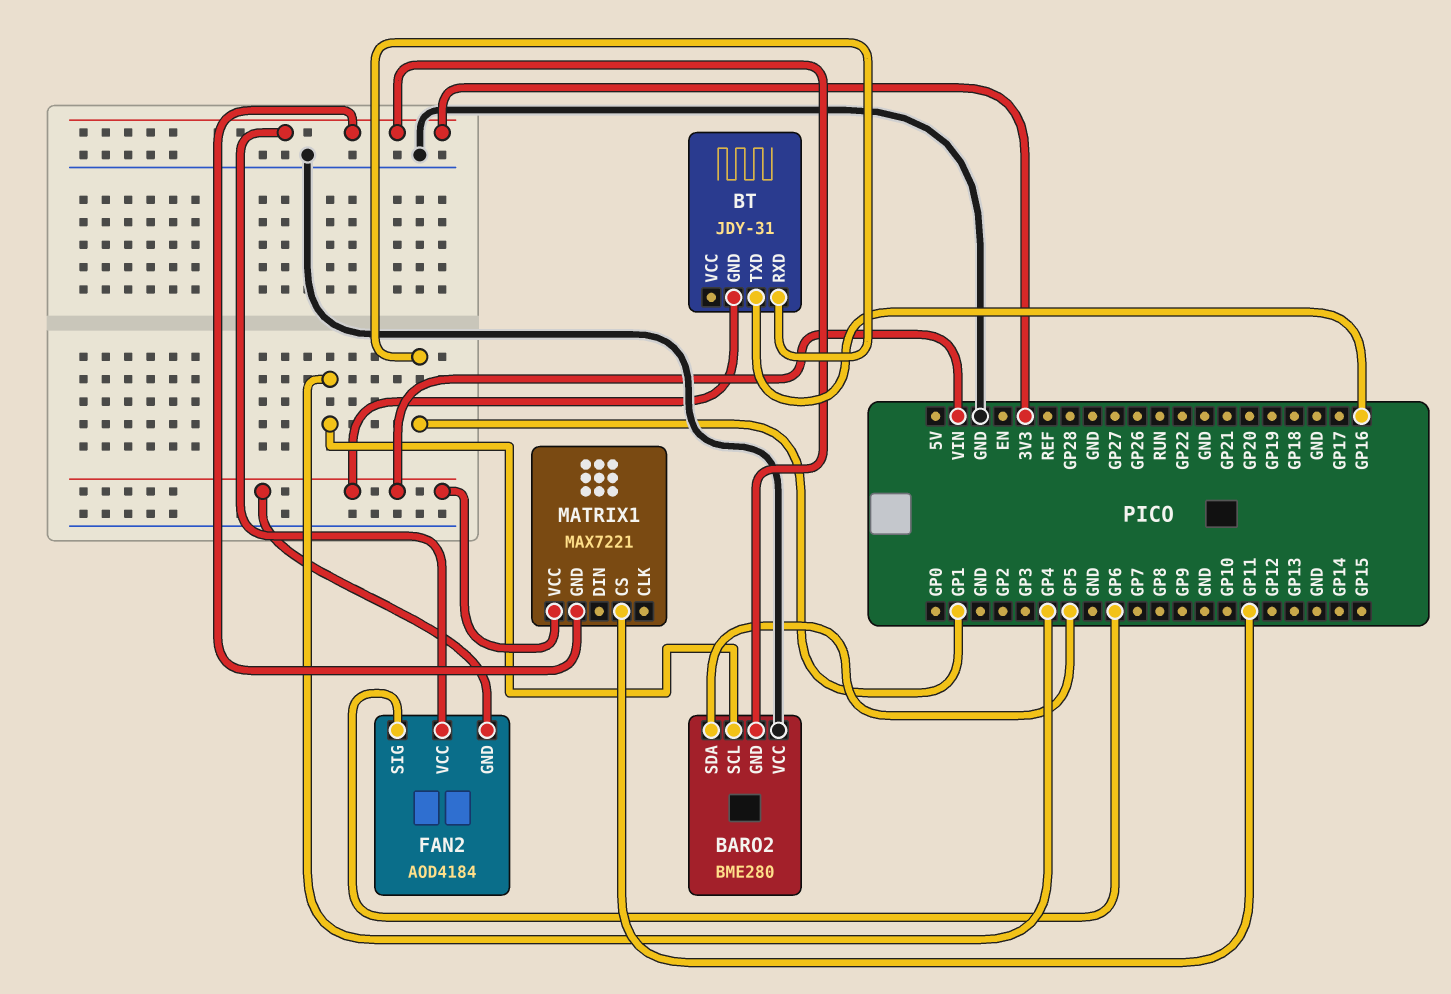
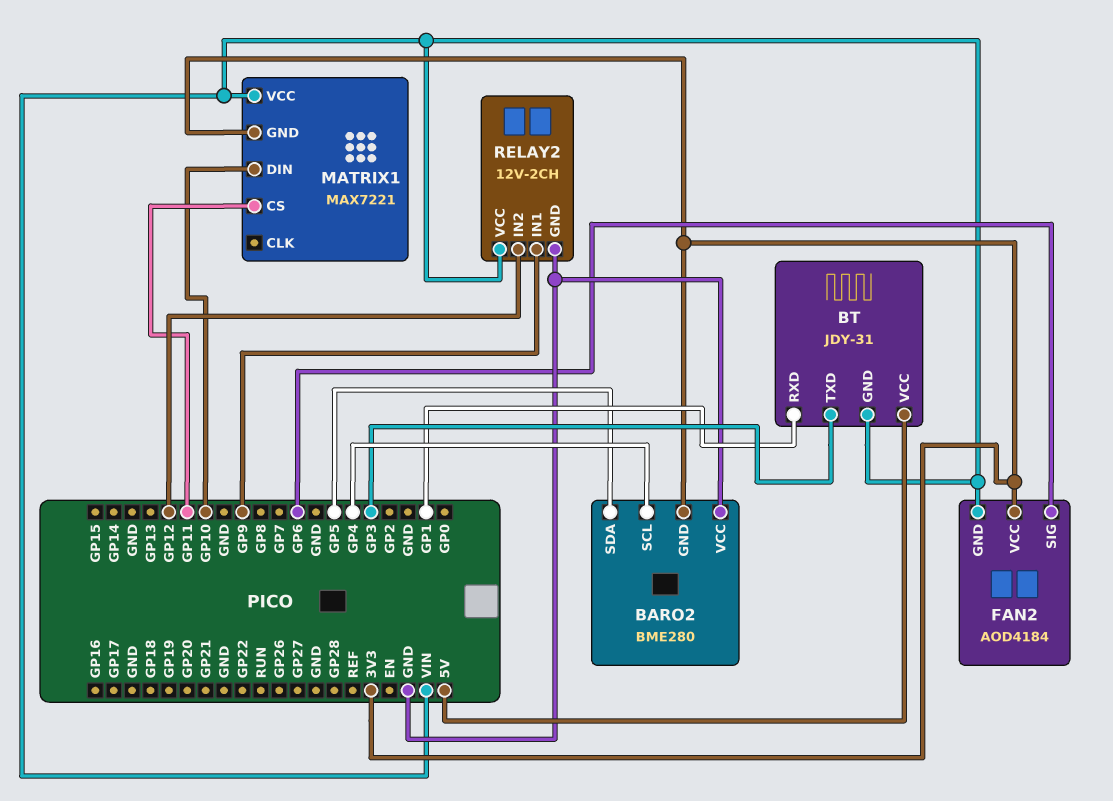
BT pin TXD: GP16 -> GP3
BT pin VCC: none -> 5V
MATRIX1 pin DIN: none -> GP10
RELAY2: none -> 12V-2CH
RELAY2 pin GND: none -> GND
RELAY2 pin IN1: none -> GP9
RELAY2 pin IN2: none -> GP12
RELAY2 pin VCC: none -> VIN

